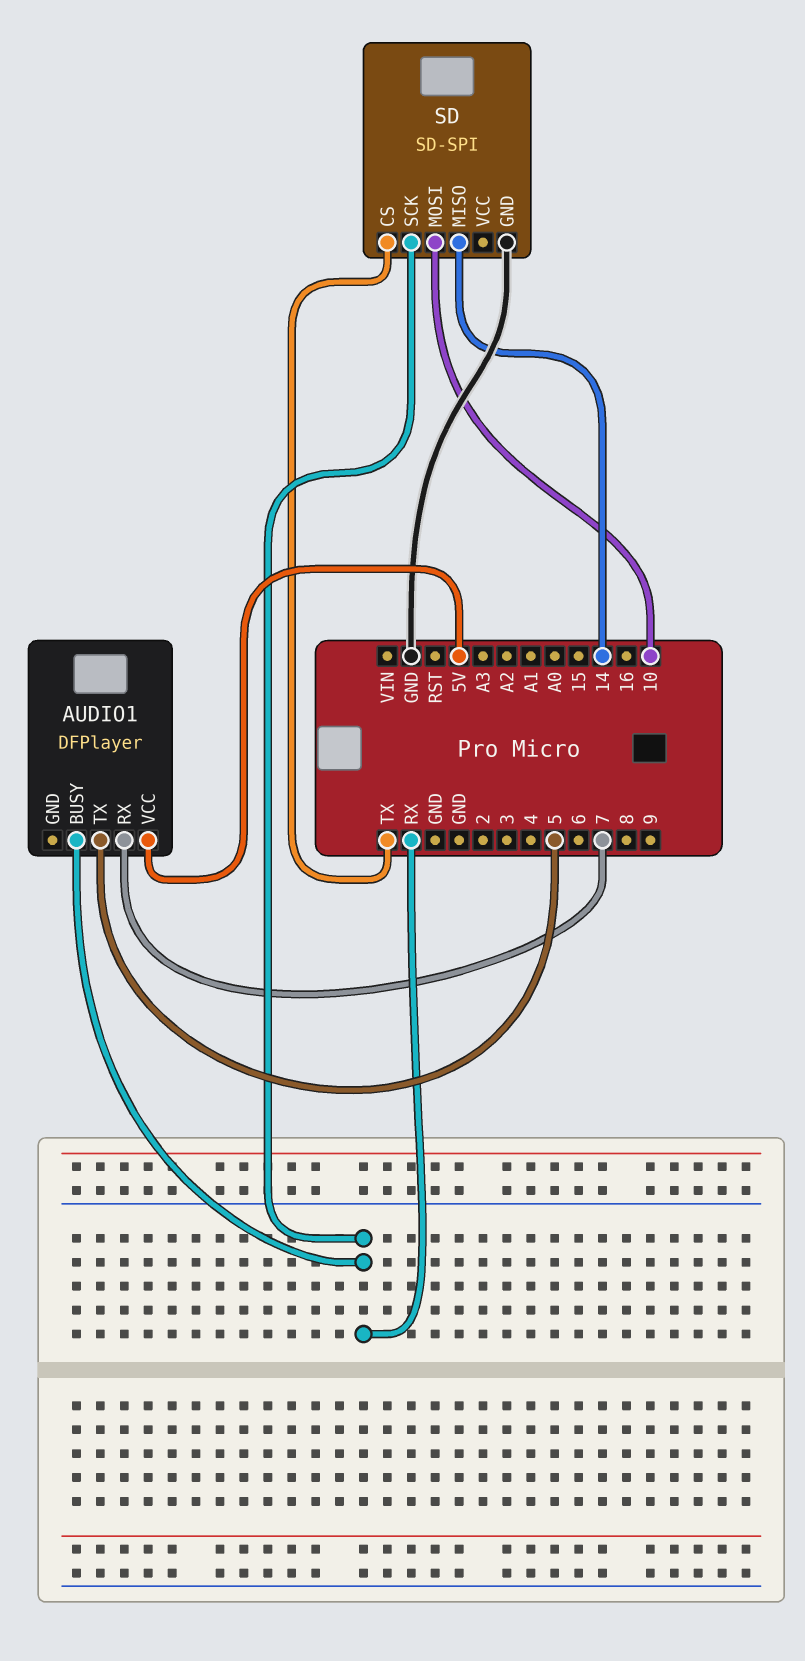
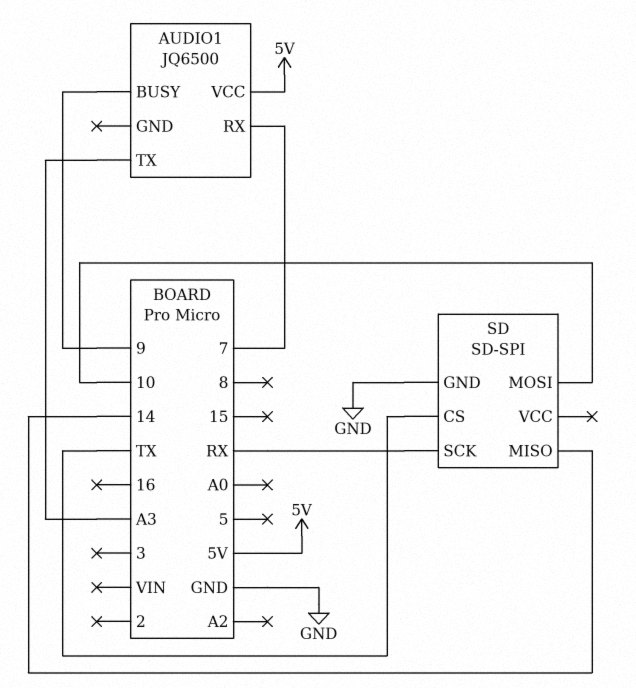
AUDIO1: DFPlayer -> JQ6500
AUDIO1 pin BUSY: RX -> 9
AUDIO1 pin TX: 5 -> A3

